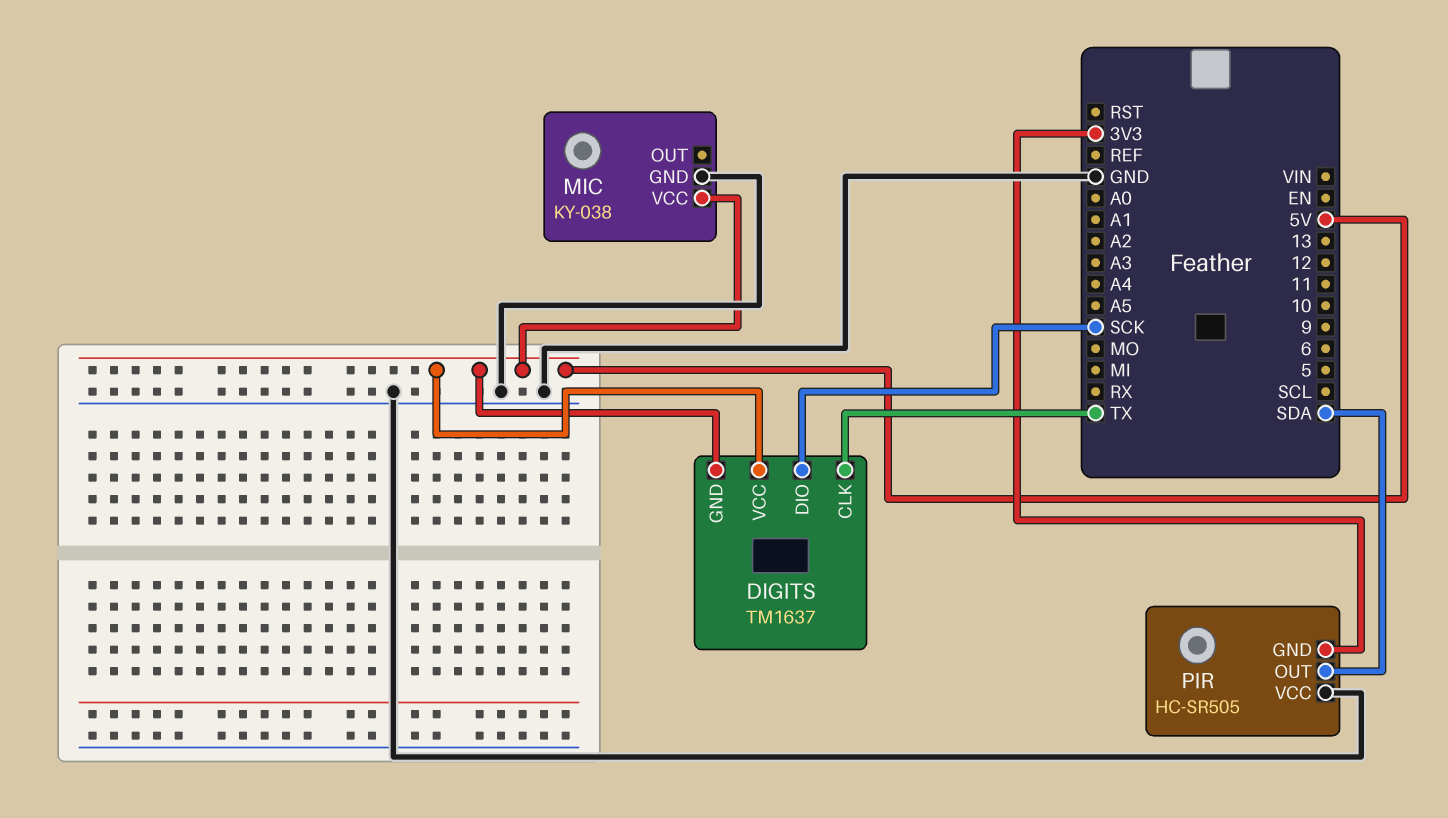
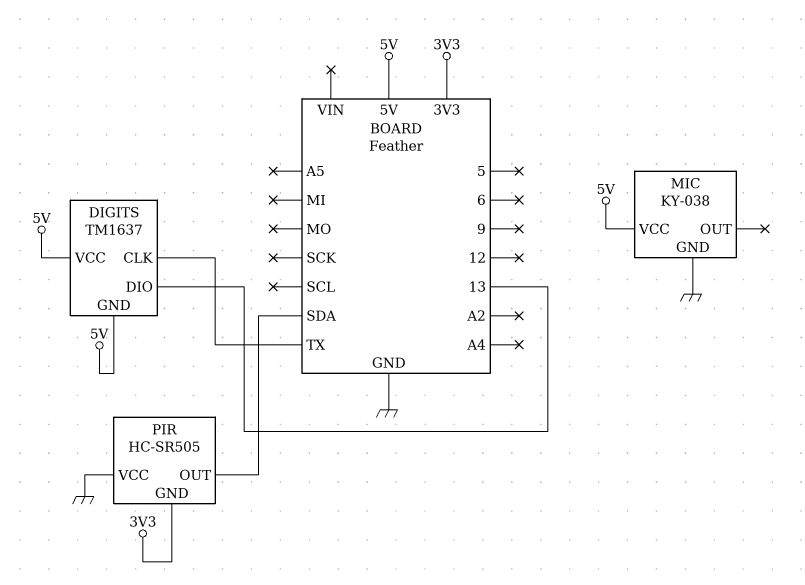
DIGITS pin DIO: SCK -> 13

